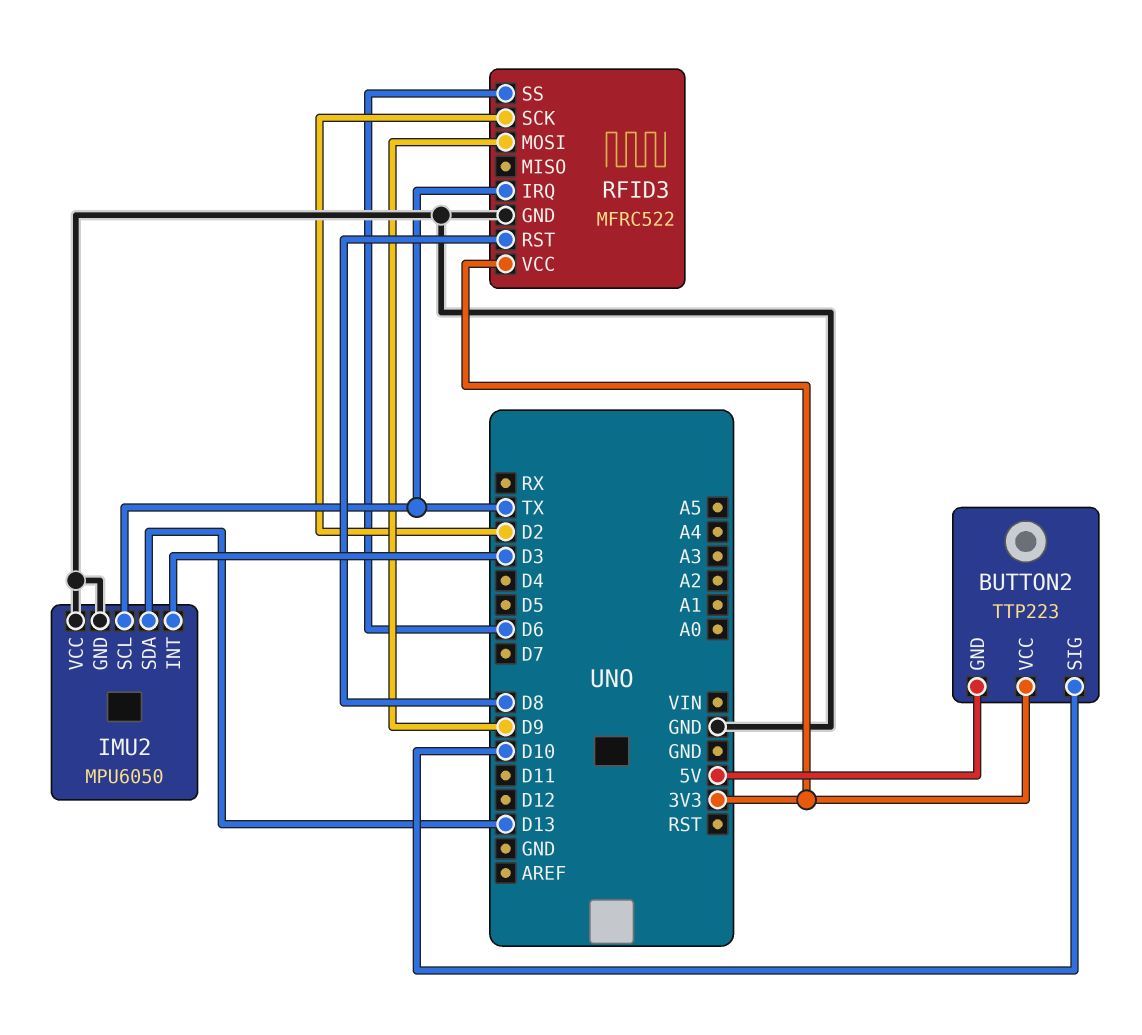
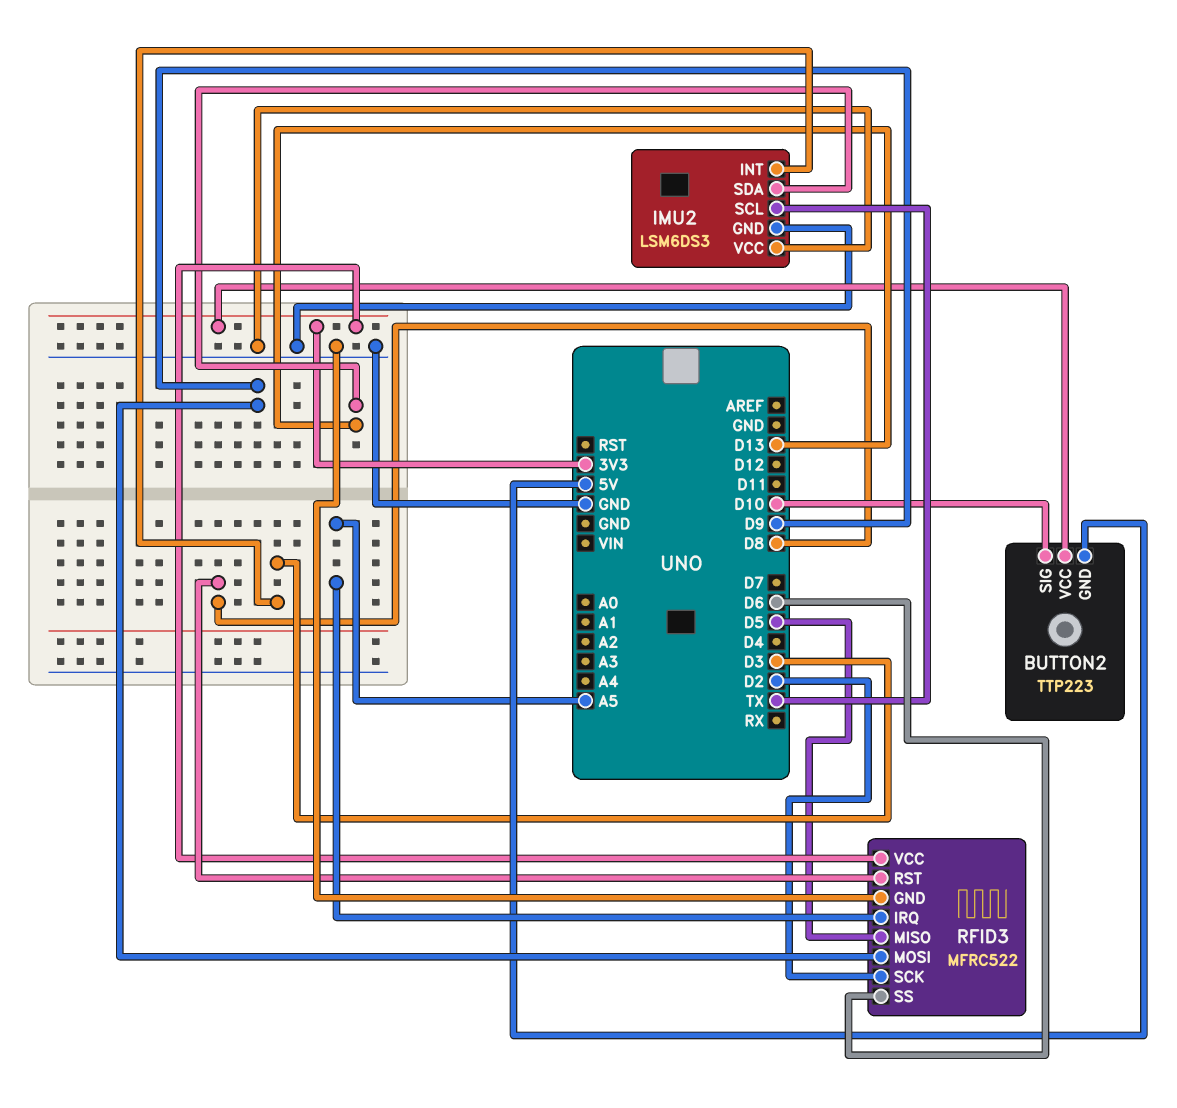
IMU2: MPU6050 -> LSM6DS3
RFID3 pin IRQ: TX -> A5
RFID3 pin MISO: none -> D5

